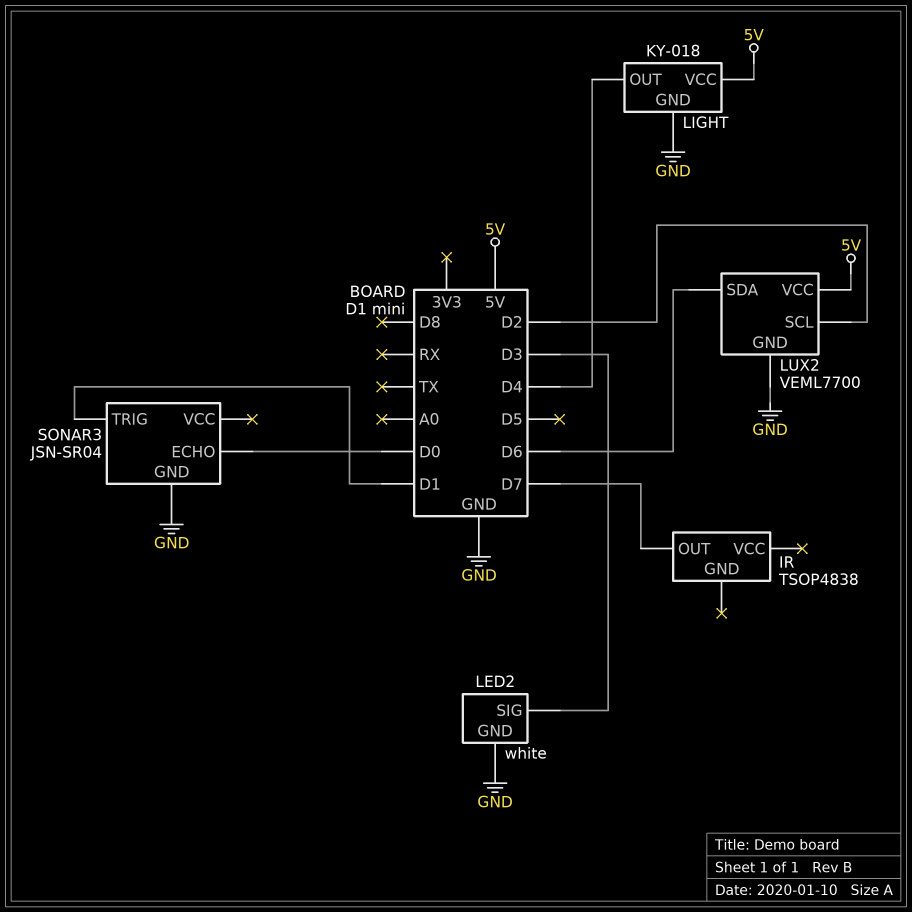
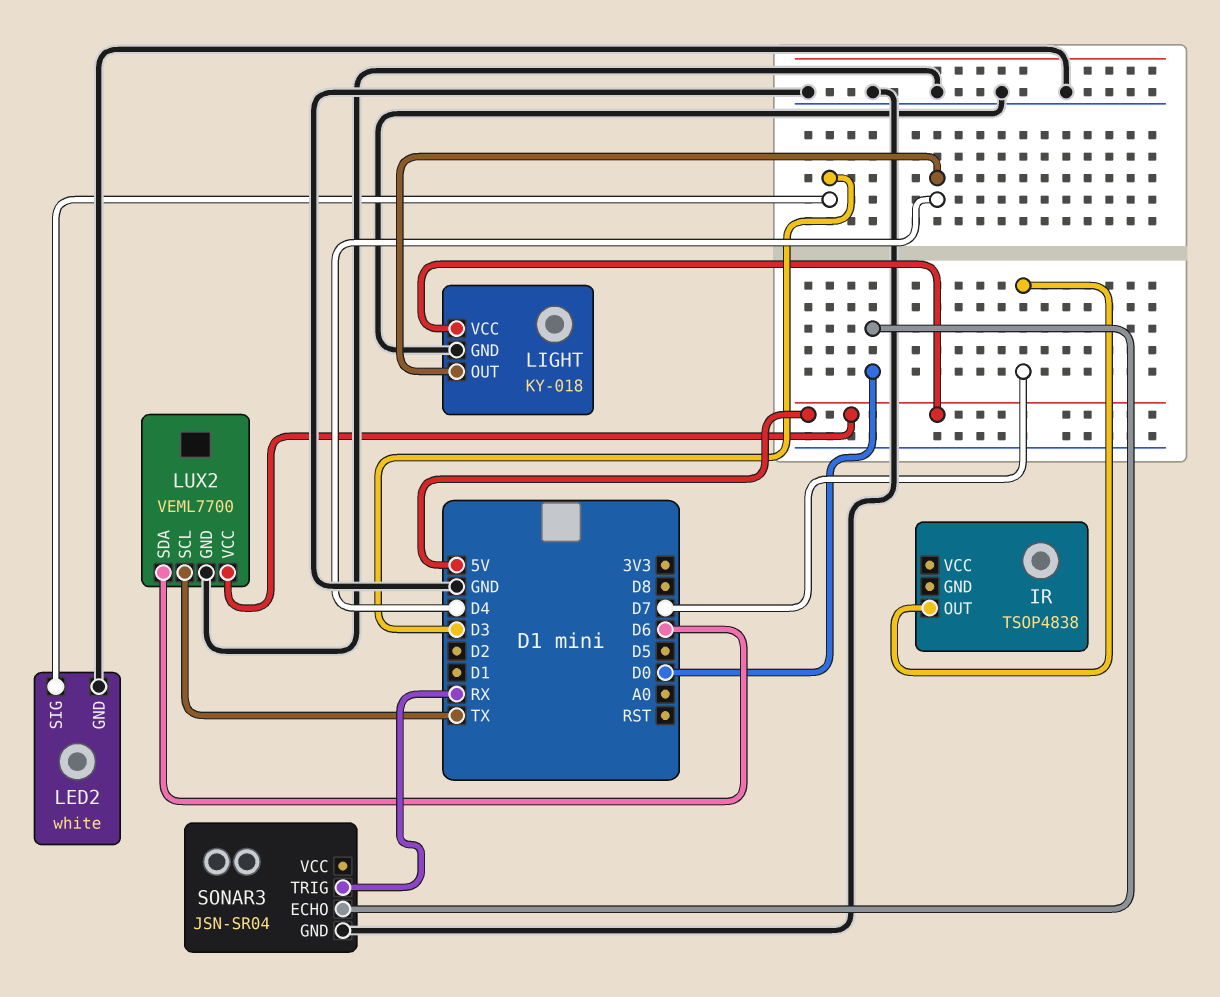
LUX2 pin SCL: D2 -> TX
SONAR3 pin TRIG: D1 -> RX

